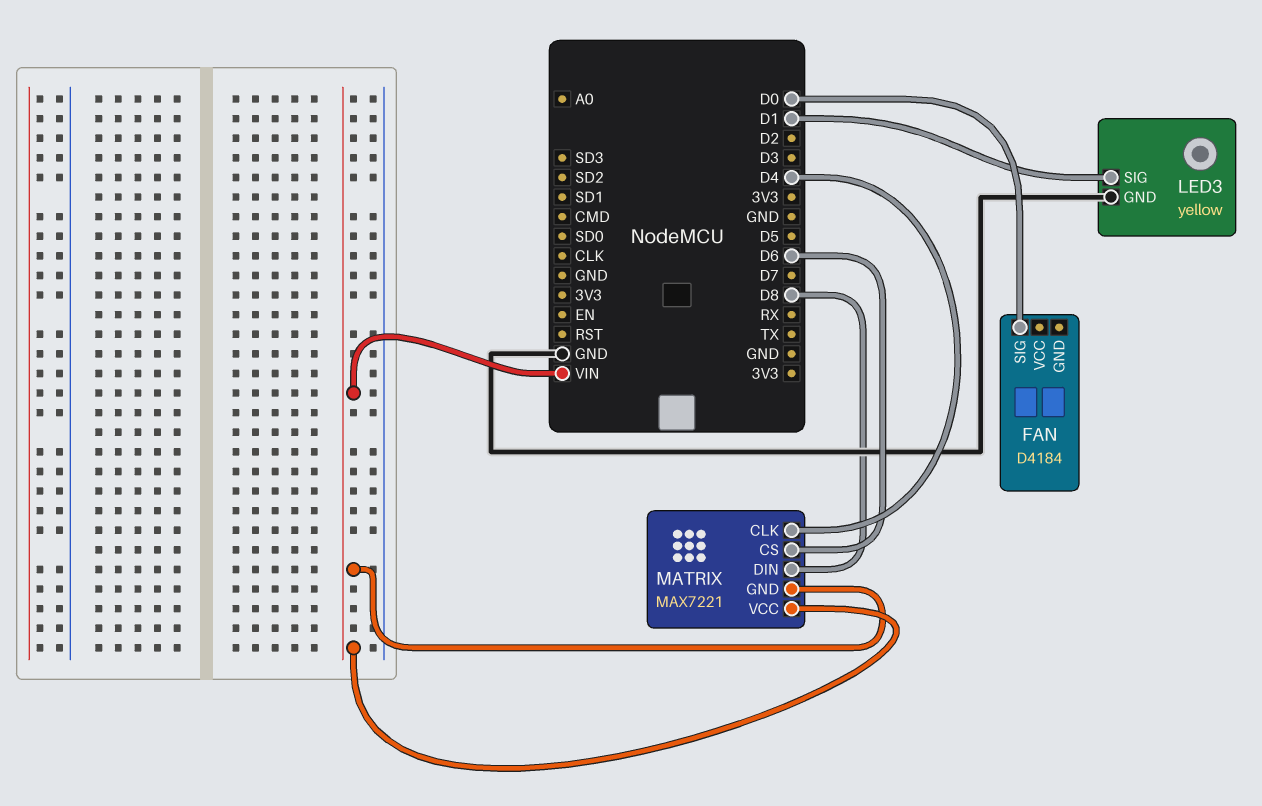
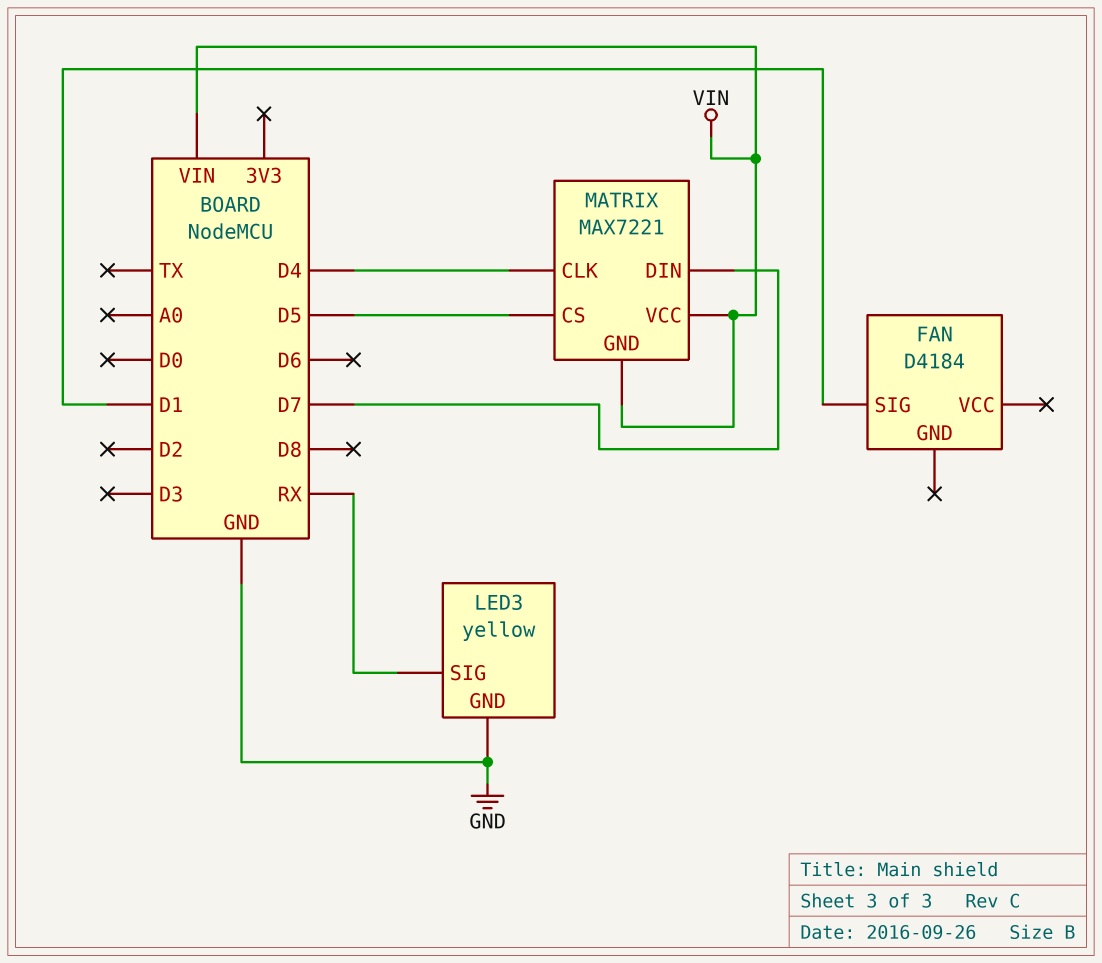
FAN pin SIG: D0 -> D1
LED3 pin SIG: D1 -> RX
MATRIX pin CS: D6 -> D5
MATRIX pin DIN: D8 -> D7

